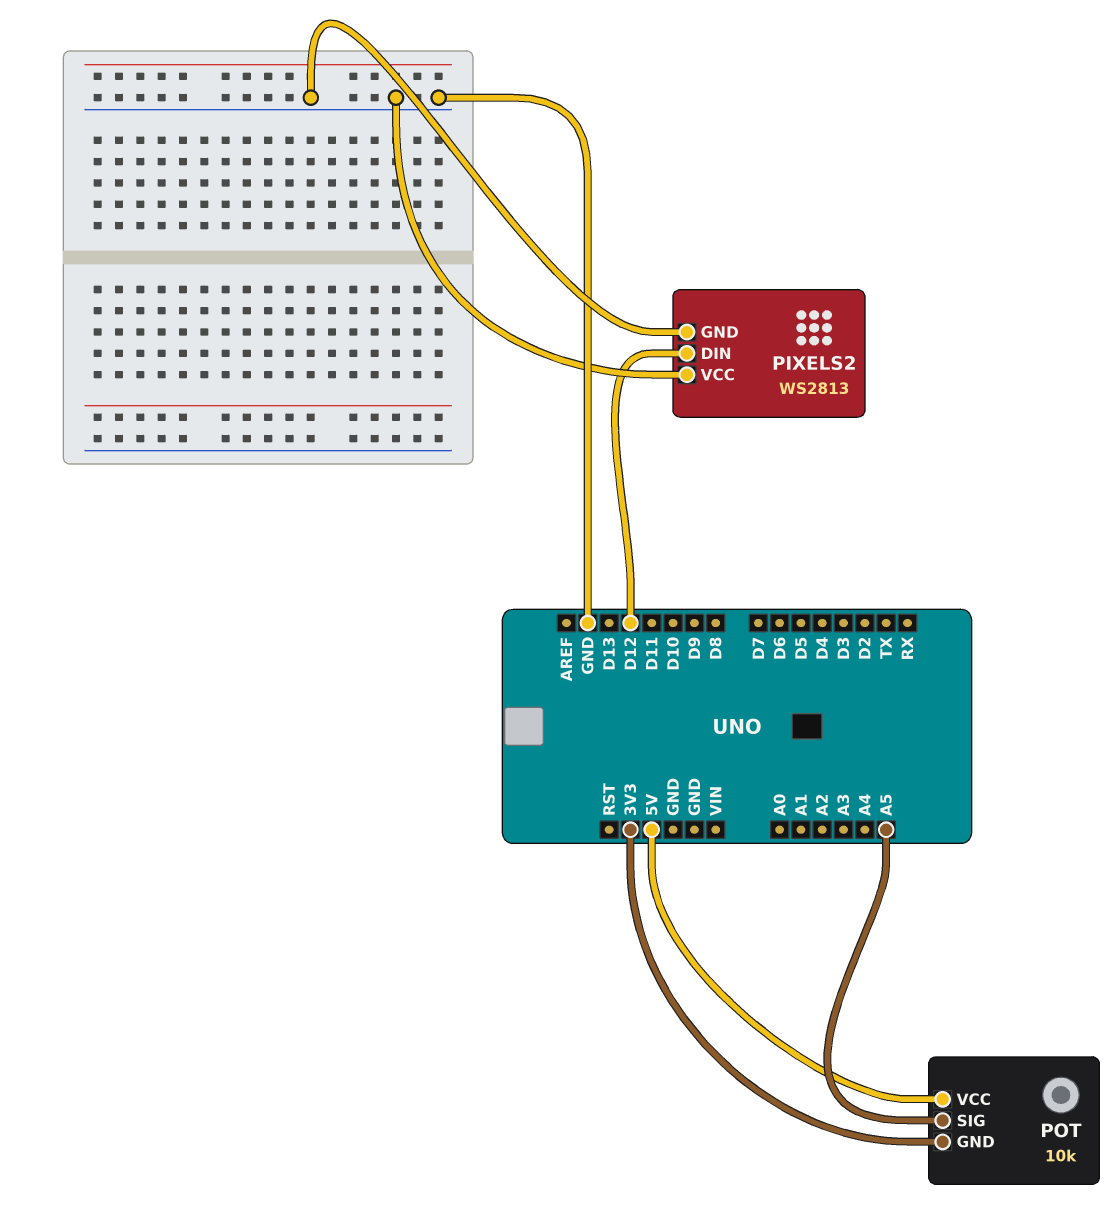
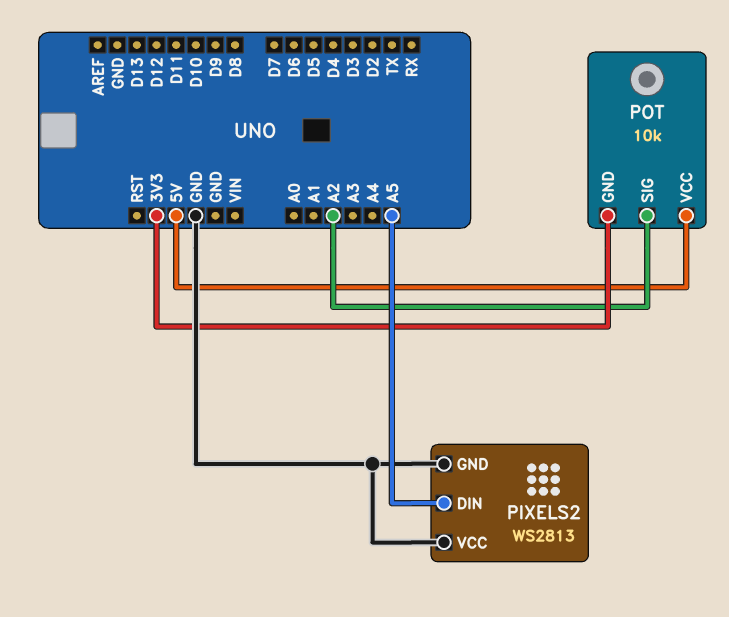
PIXELS2 pin DIN: D12 -> A5
POT pin SIG: A5 -> A2

